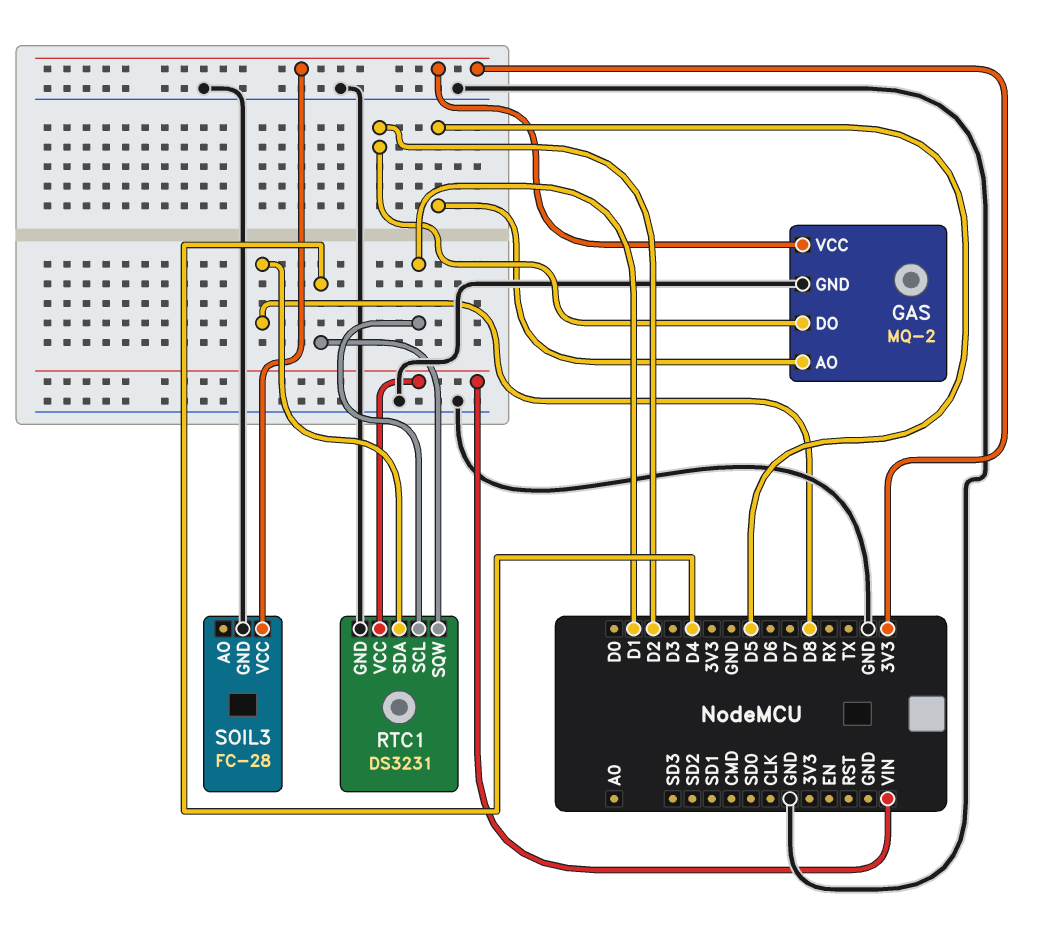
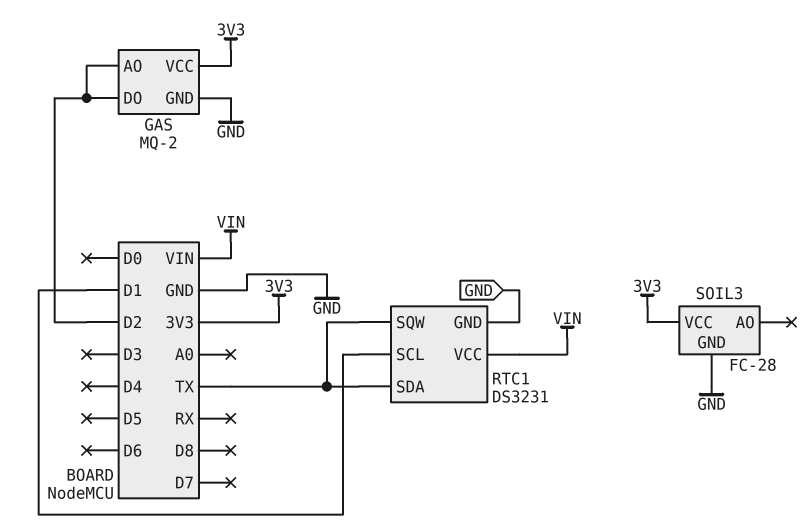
GAS pin AO: D5 -> D2
RTC1 pin SDA: D8 -> TX
RTC1 pin SQW: D4 -> TX

